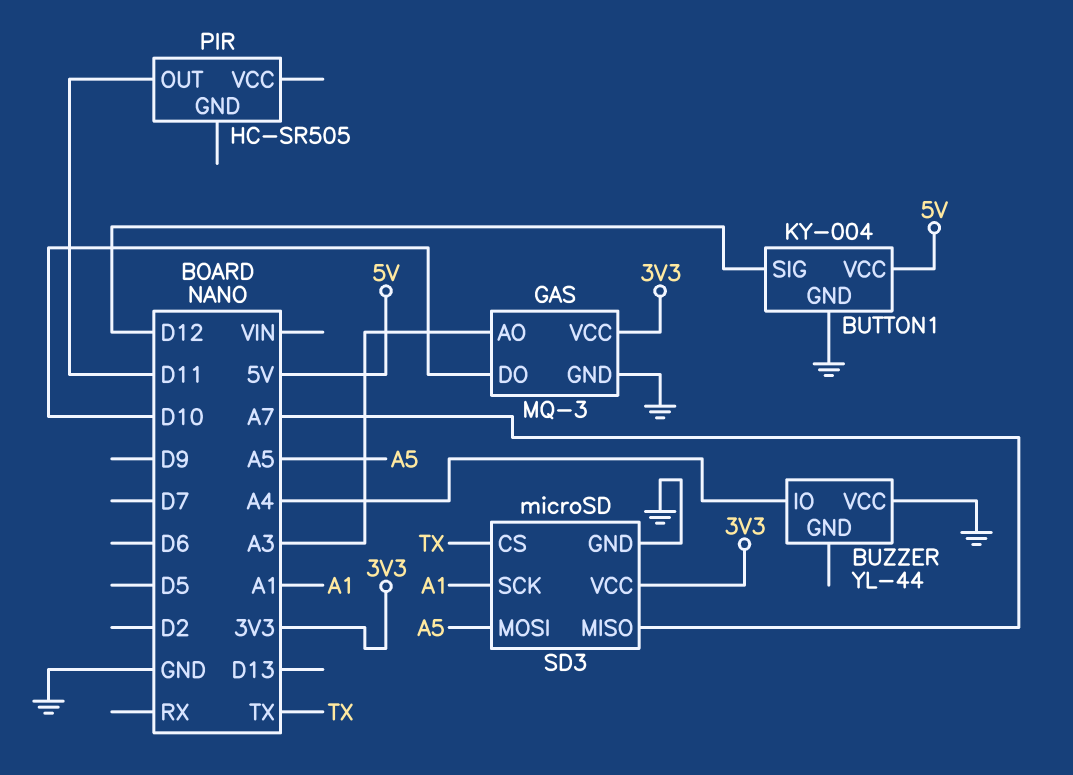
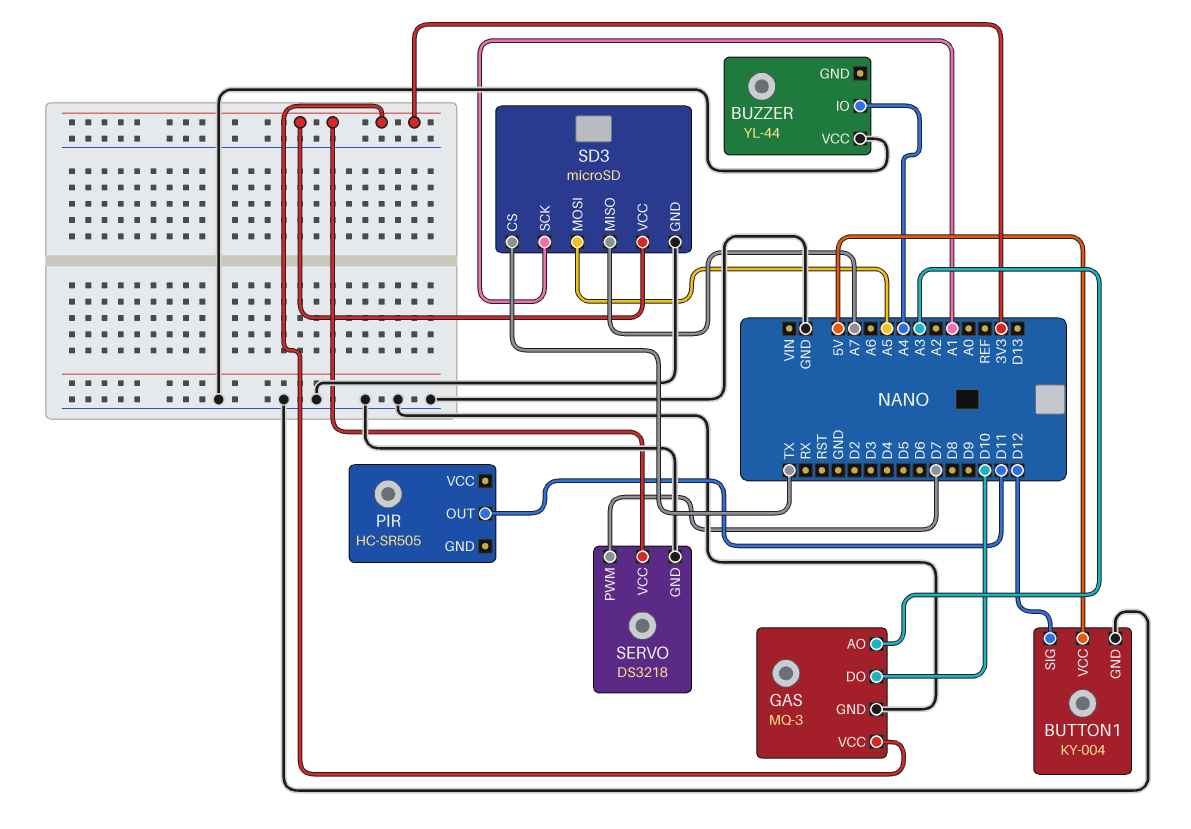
SERVO: none -> DS3218
SERVO pin GND: none -> GND
SERVO pin PWM: none -> D7
SERVO pin VCC: none -> 3V3

